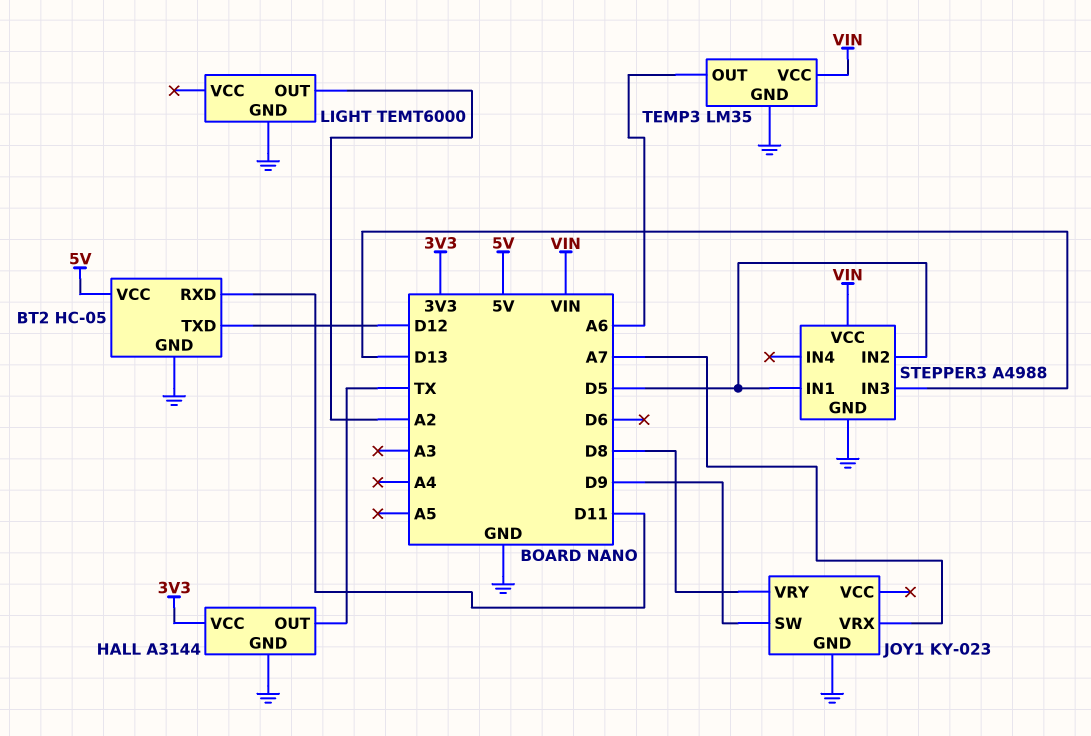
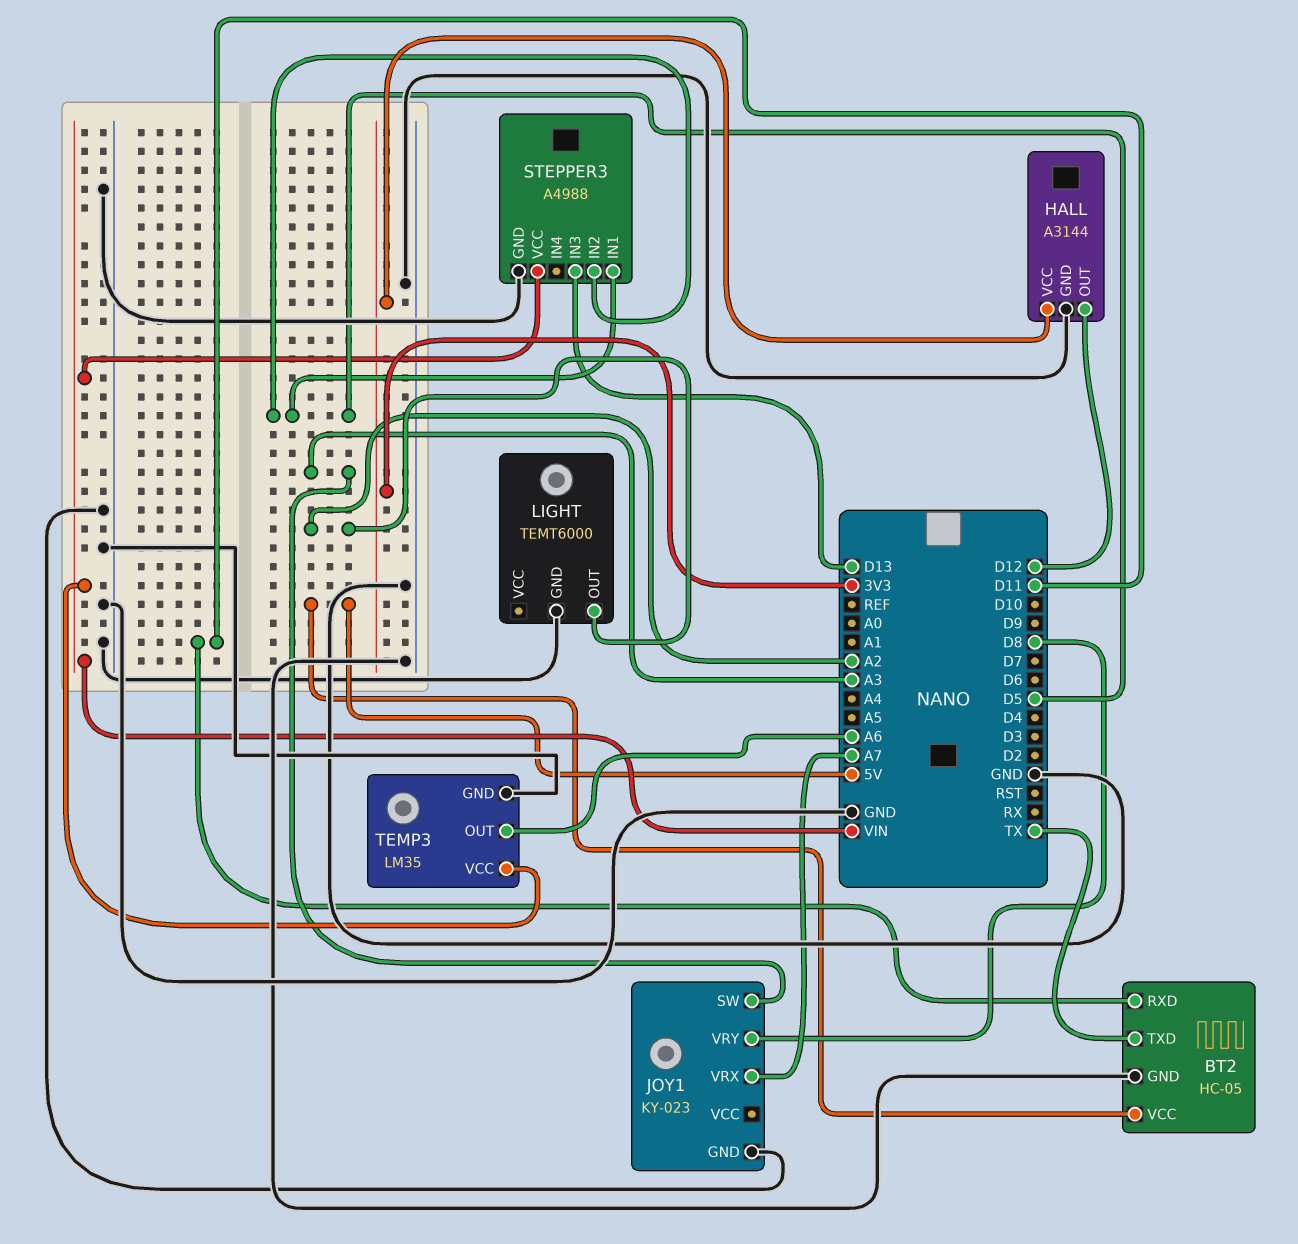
BT2 pin TXD: D12 -> TX
HALL pin OUT: TX -> D12
JOY1 pin SW: D9 -> A3

